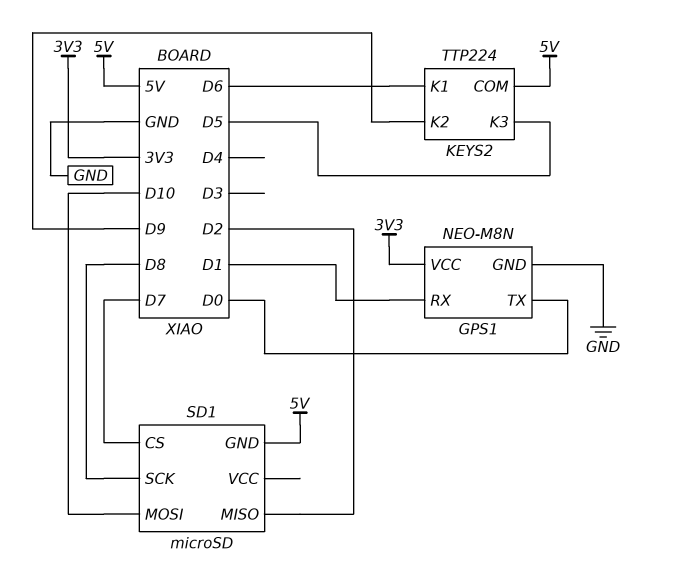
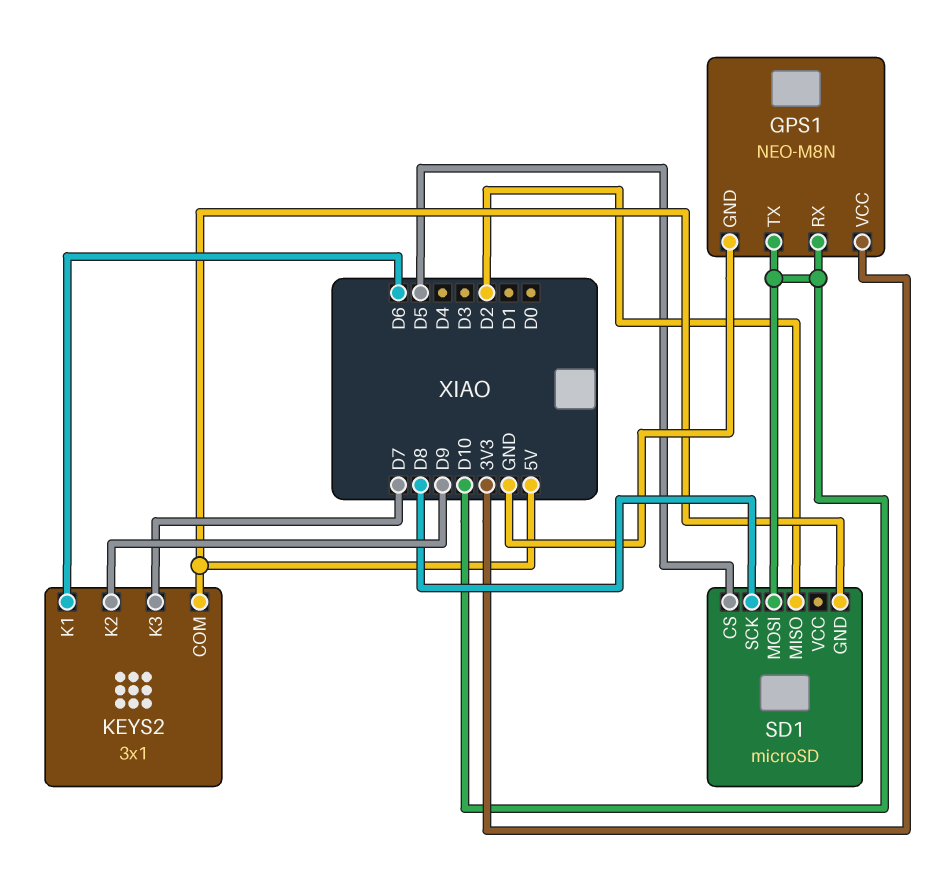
GPS1 pin RX: D1 -> D10
GPS1 pin TX: D0 -> D10
KEYS2: TTP224 -> 3x1
KEYS2 pin K3: D5 -> D7
SD1 pin CS: D7 -> D5

